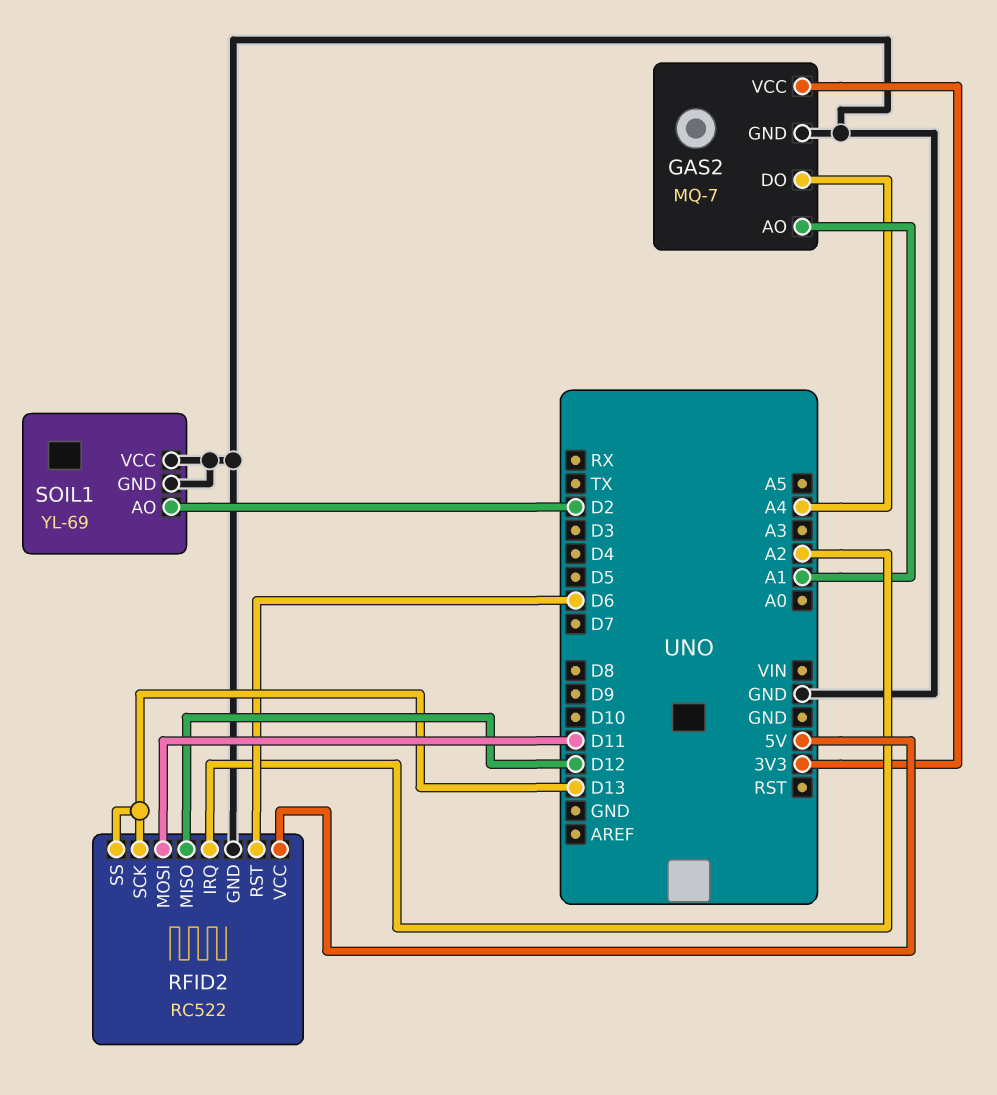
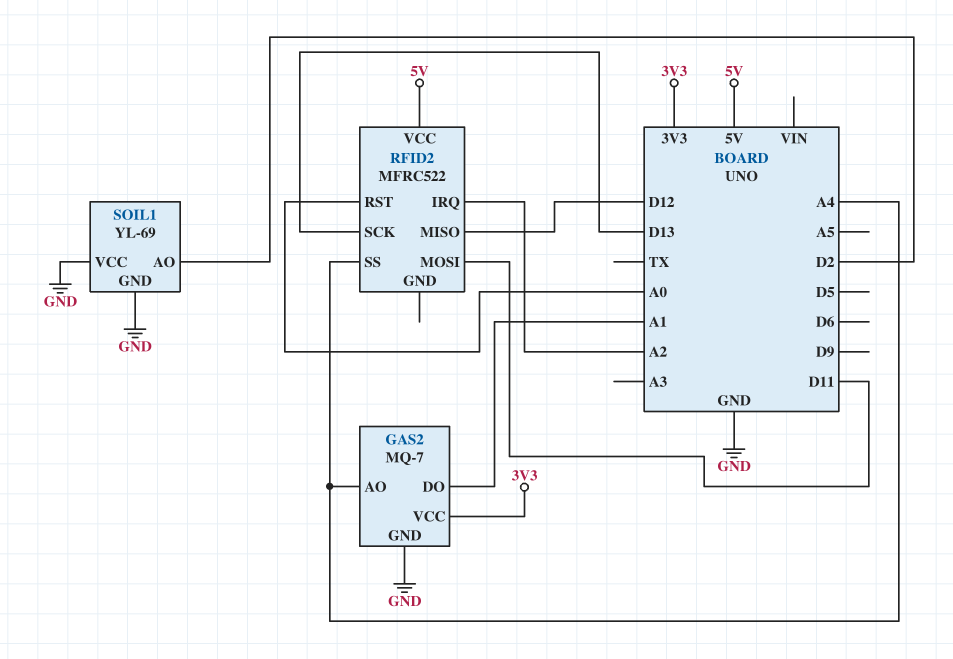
GAS2 pin AO: A1 -> A4
GAS2 pin DO: A4 -> A1
RFID2: RC522 -> MFRC522
RFID2 pin GND: GND -> none
RFID2 pin RST: D6 -> A0
RFID2 pin SS: D13 -> A4

